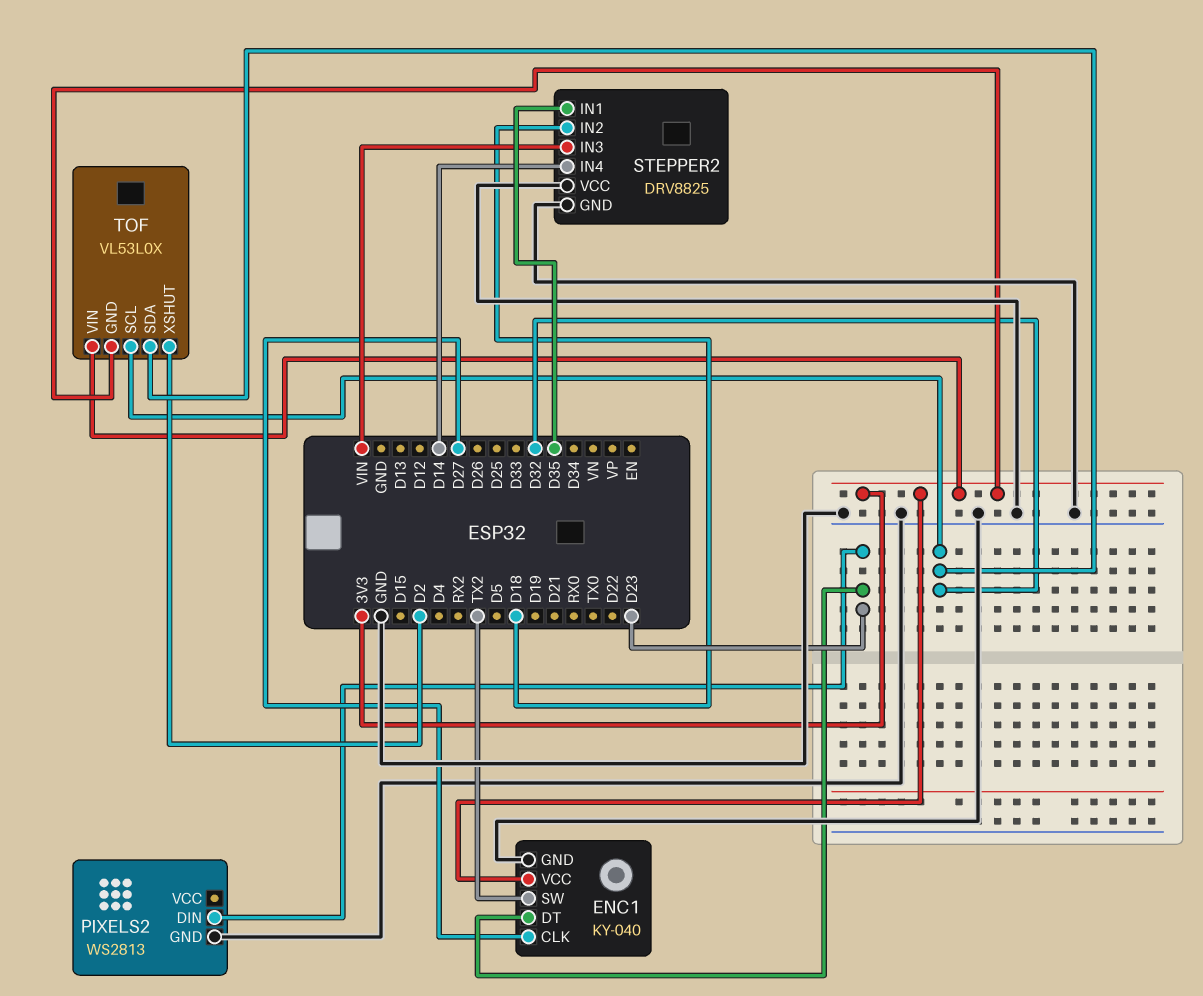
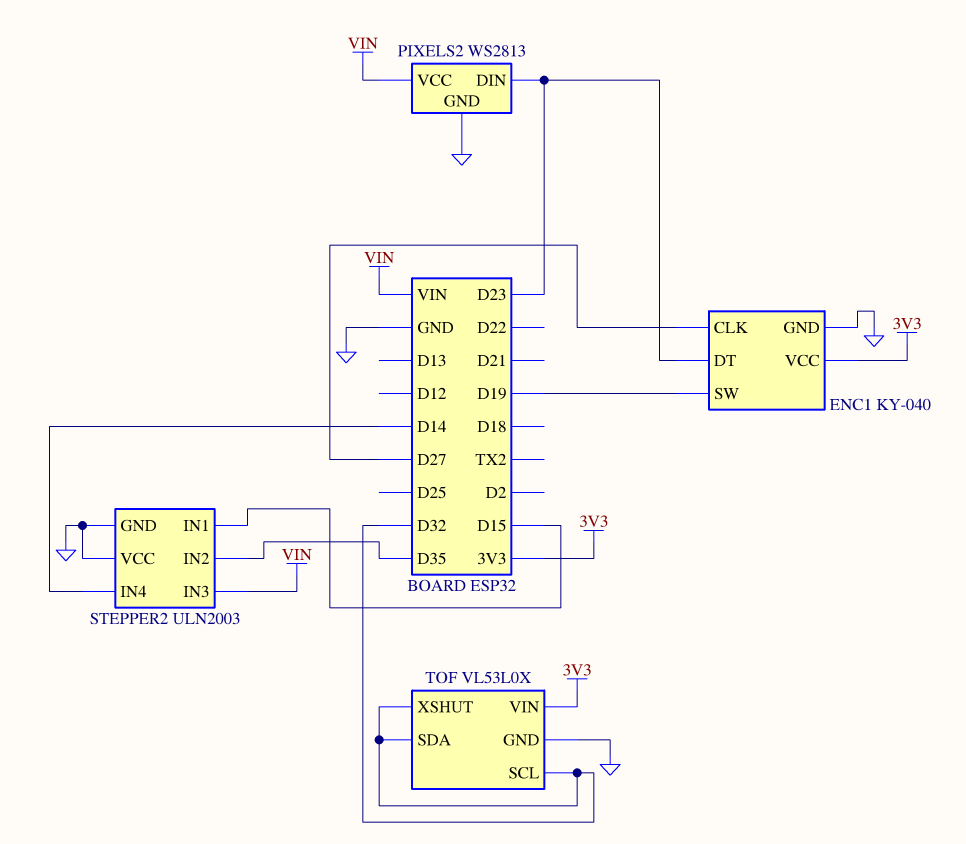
ENC1 pin SW: TX2 -> D19
PIXELS2 pin VCC: none -> VIN
STEPPER2: DRV8825 -> ULN2003
STEPPER2 pin IN1: D35 -> D15
STEPPER2 pin IN2: D18 -> D35
TOF pin GND: 3V3 -> GND
TOF pin XSHUT: D2 -> D32

